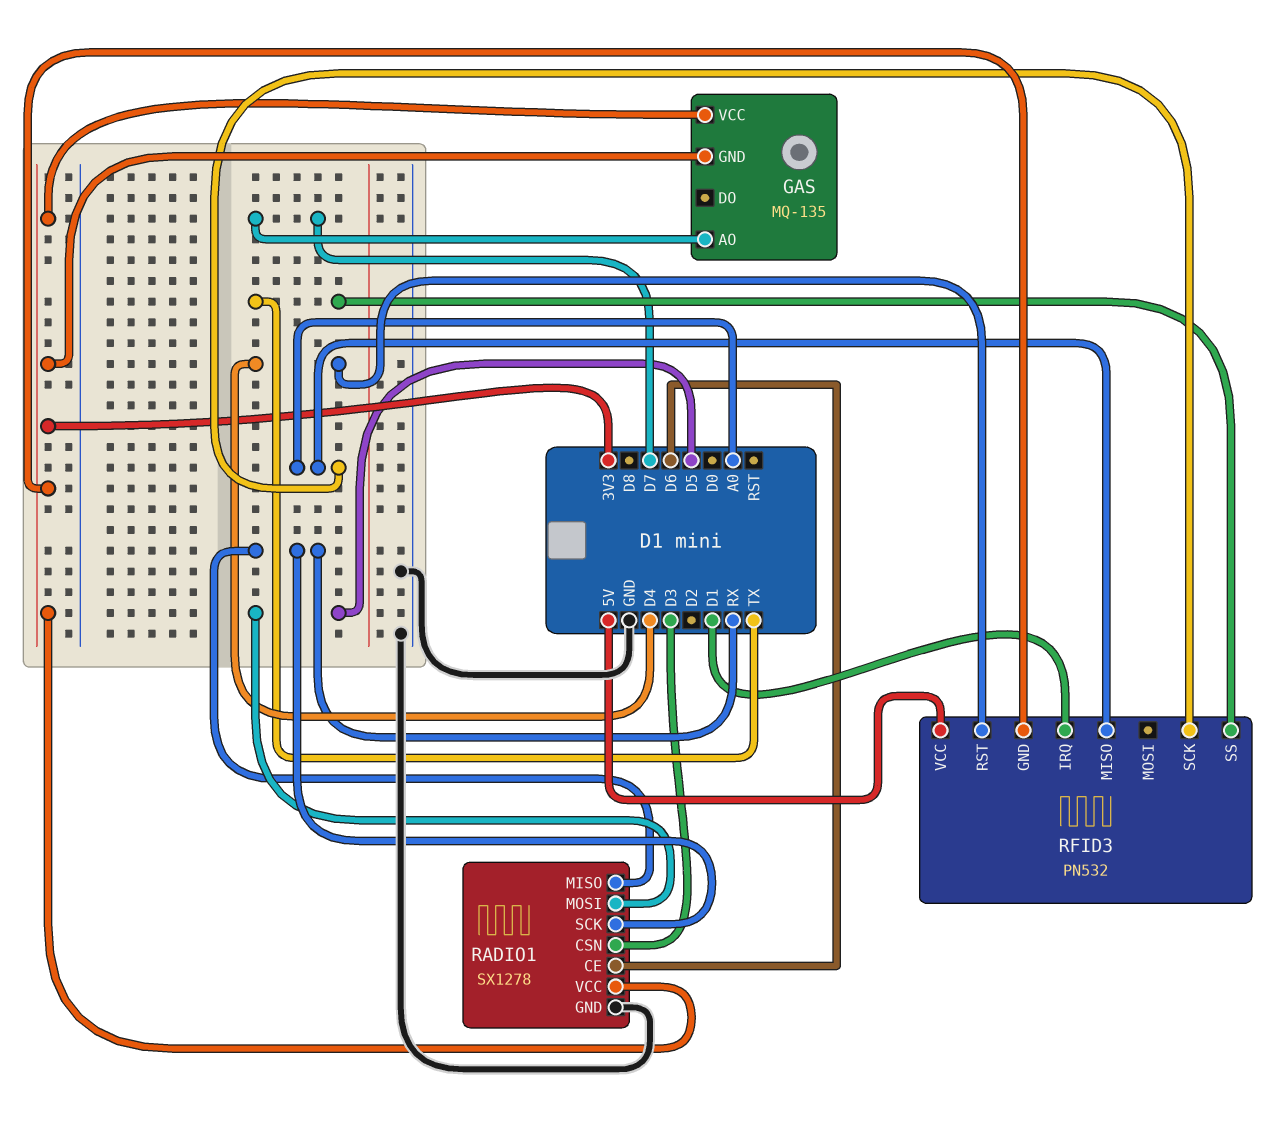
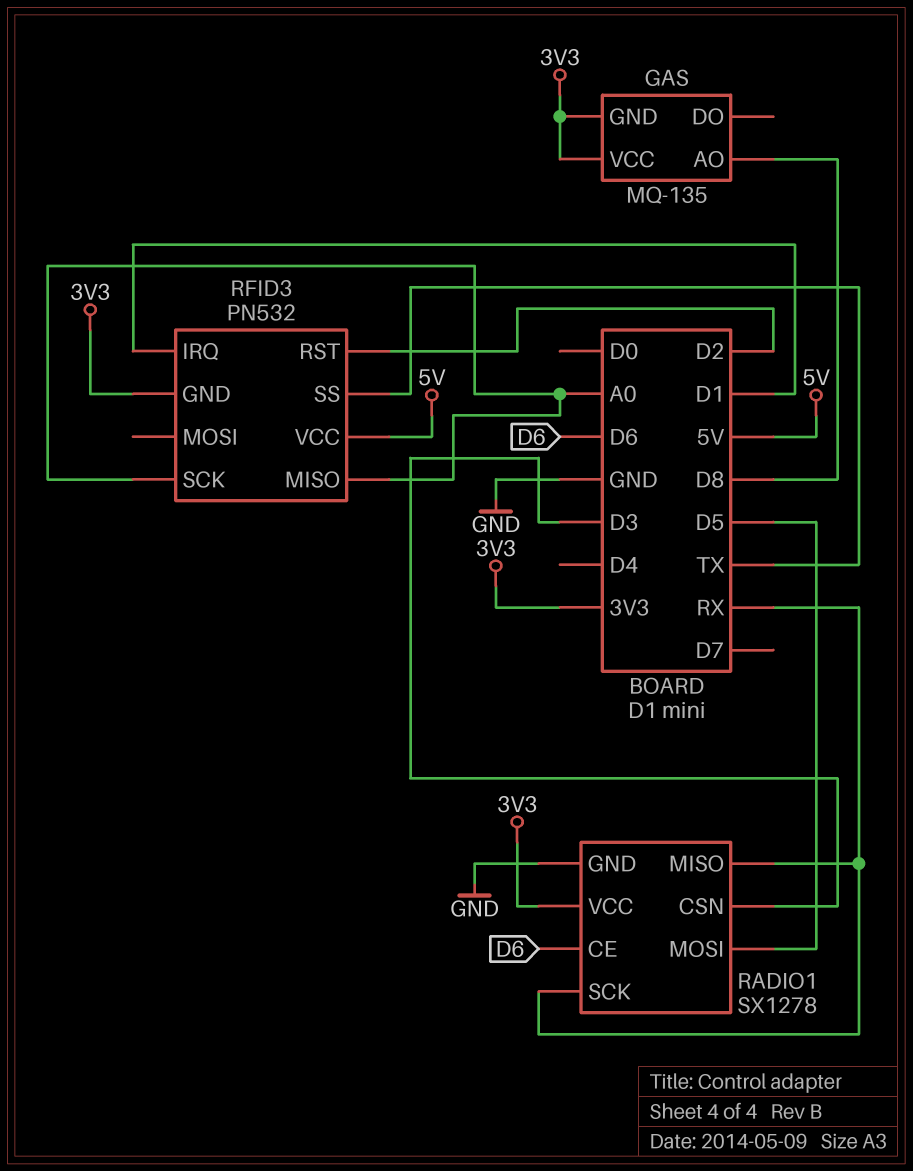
GAS pin AO: D7 -> D8
RFID3 pin RST: D4 -> D2

